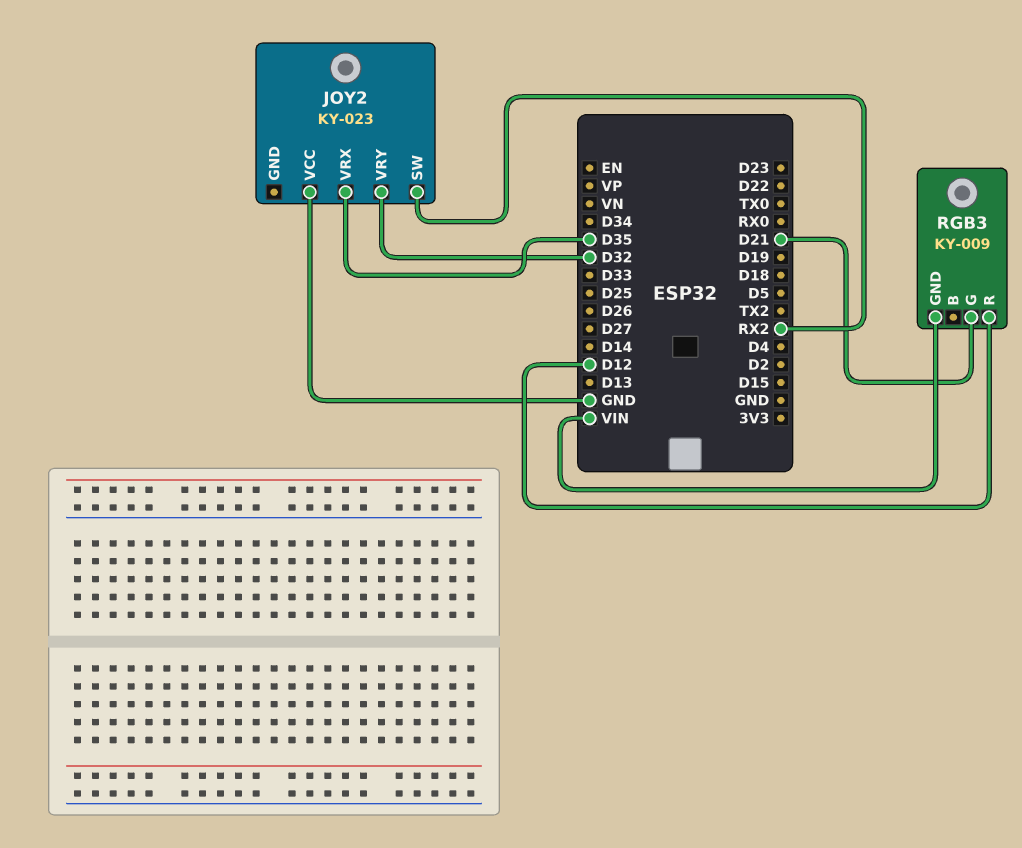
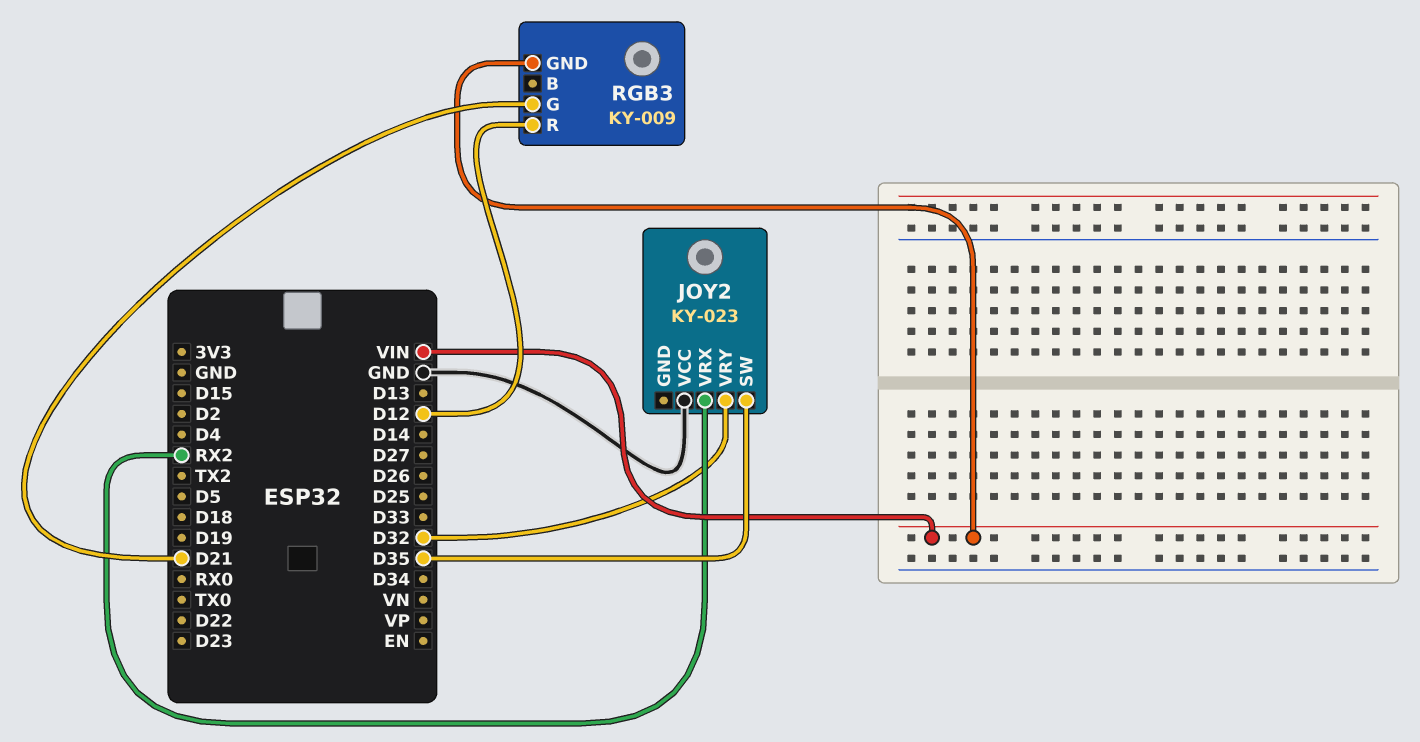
JOY2 pin SW: RX2 -> D35
JOY2 pin VRX: D35 -> RX2

